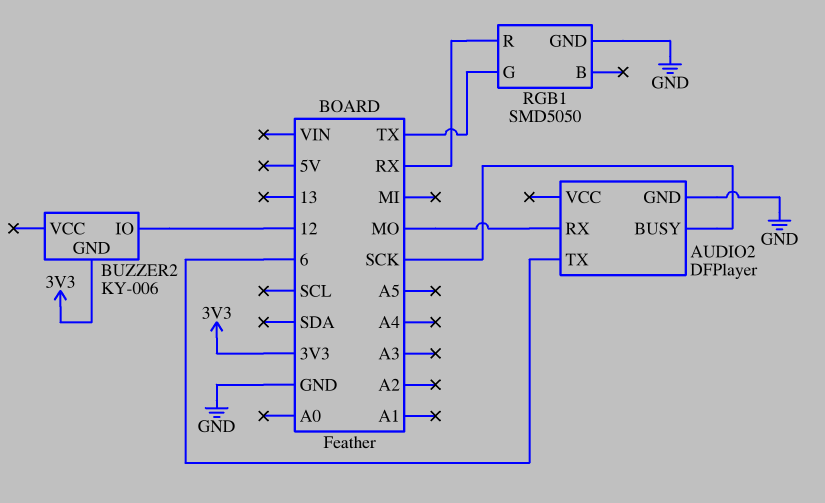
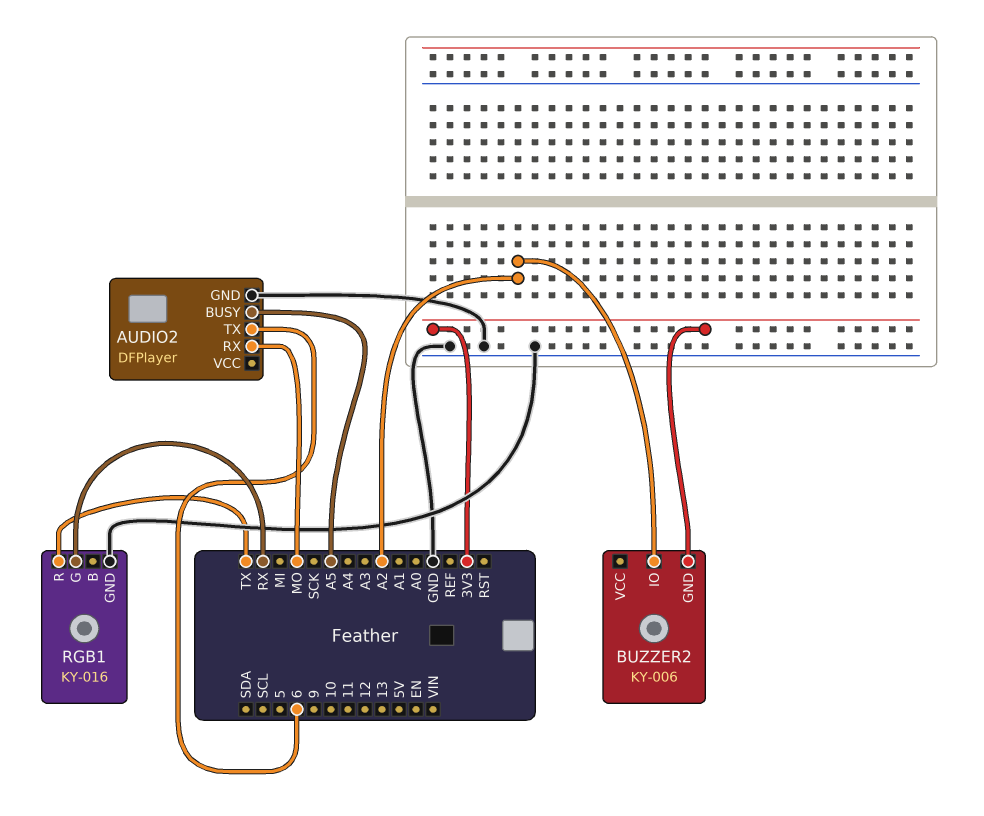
AUDIO2 pin BUSY: SCK -> A5
BUZZER2 pin IO: 12 -> A2
RGB1: SMD5050 -> KY-016
RGB1 pin G: TX -> RX
RGB1 pin R: RX -> TX

